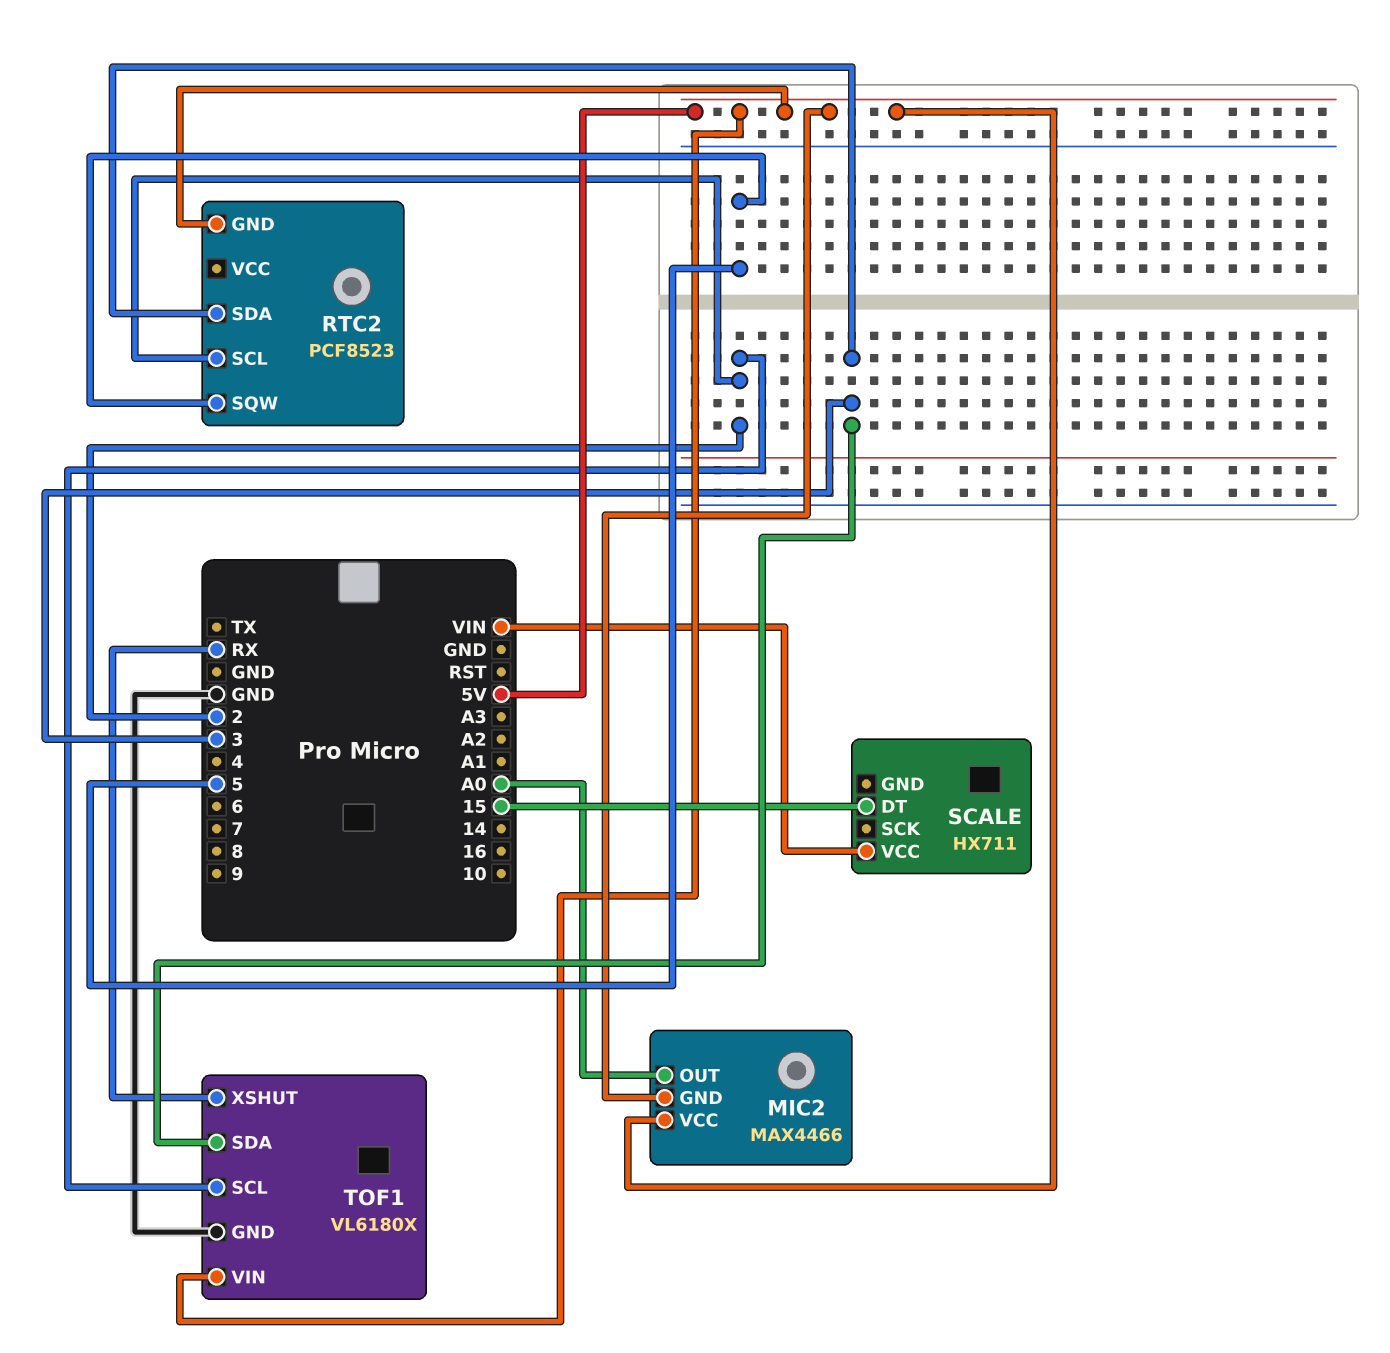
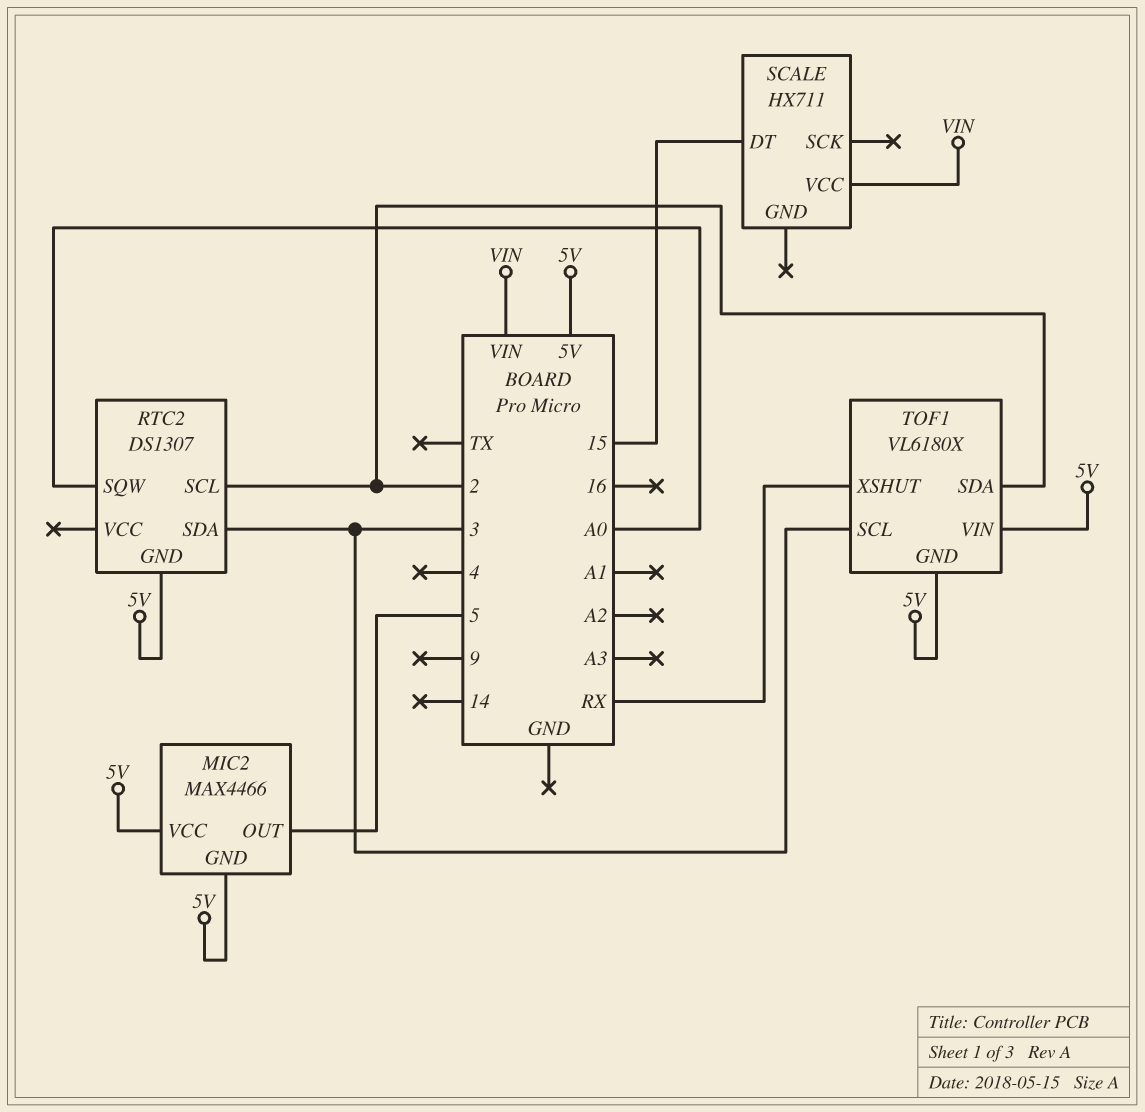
MIC2 pin OUT: A0 -> 5
RTC2: PCF8523 -> DS1307
RTC2 pin SQW: 5 -> A0
TOF1 pin GND: GND -> 5V
TOF1 pin SCL: 2 -> 3
TOF1 pin SDA: 3 -> 2

